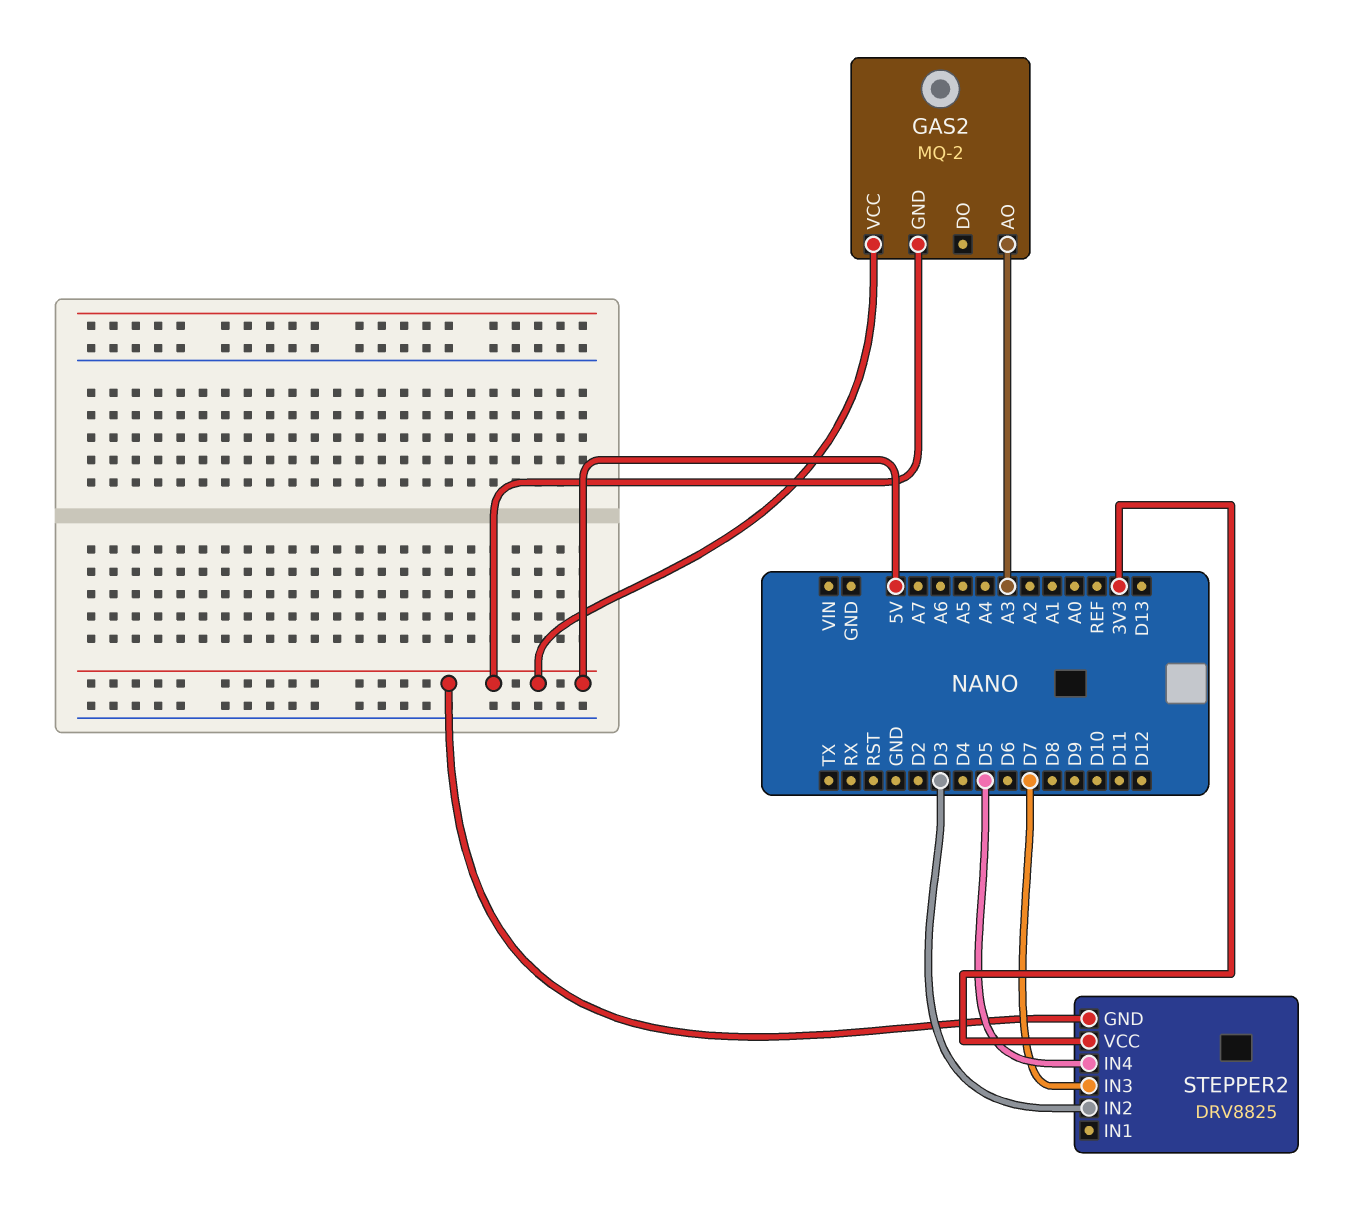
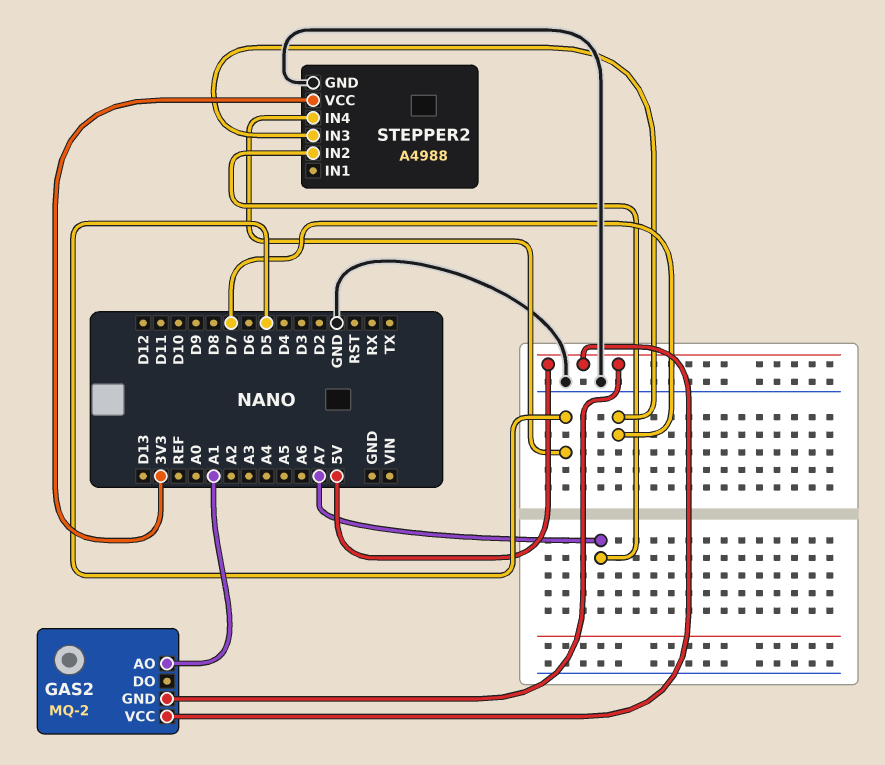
GAS2 pin AO: A3 -> A1
STEPPER2: DRV8825 -> A4988
STEPPER2 pin GND: 5V -> GND
STEPPER2 pin IN2: D3 -> A7

